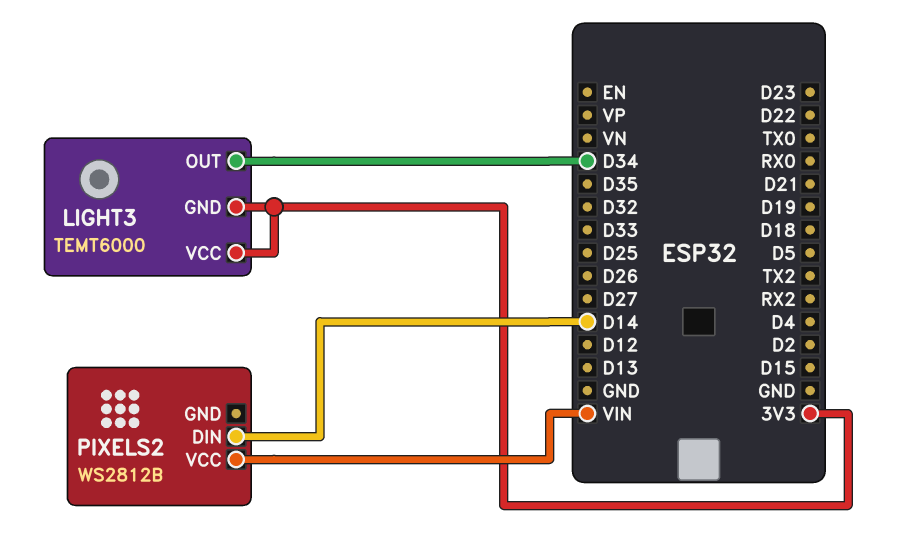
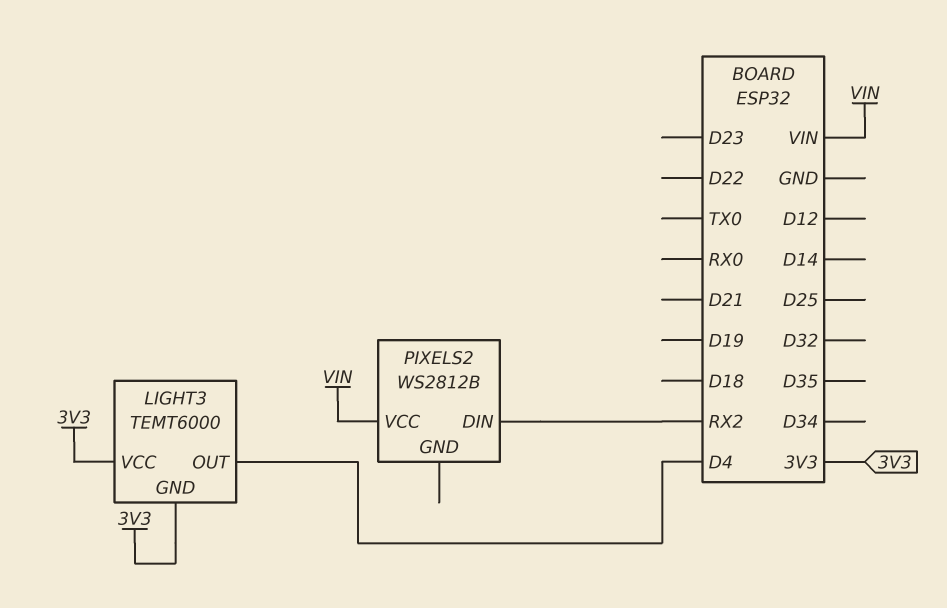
LIGHT3 pin OUT: D34 -> D4
PIXELS2 pin DIN: D14 -> RX2

